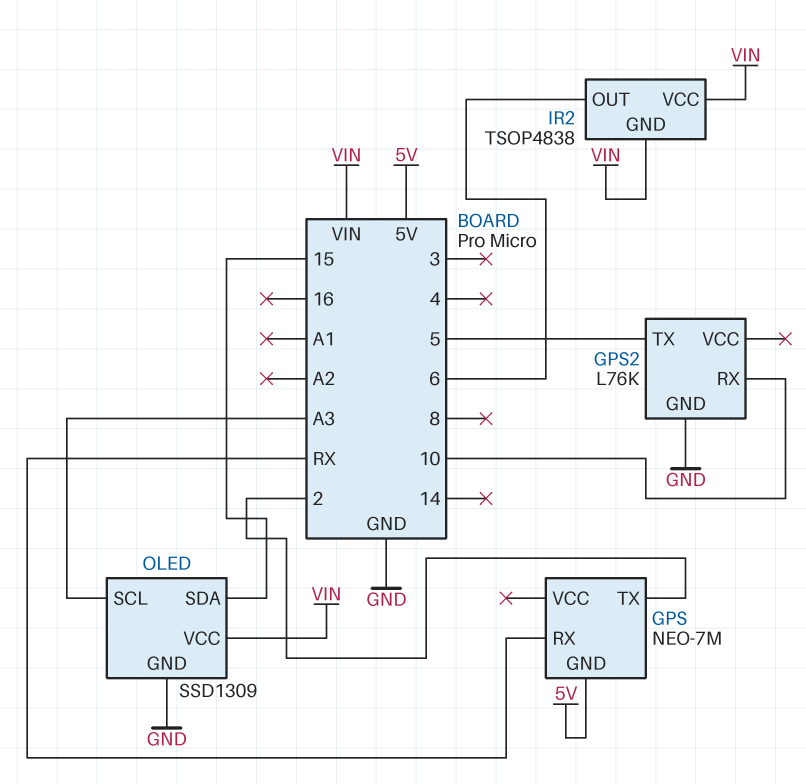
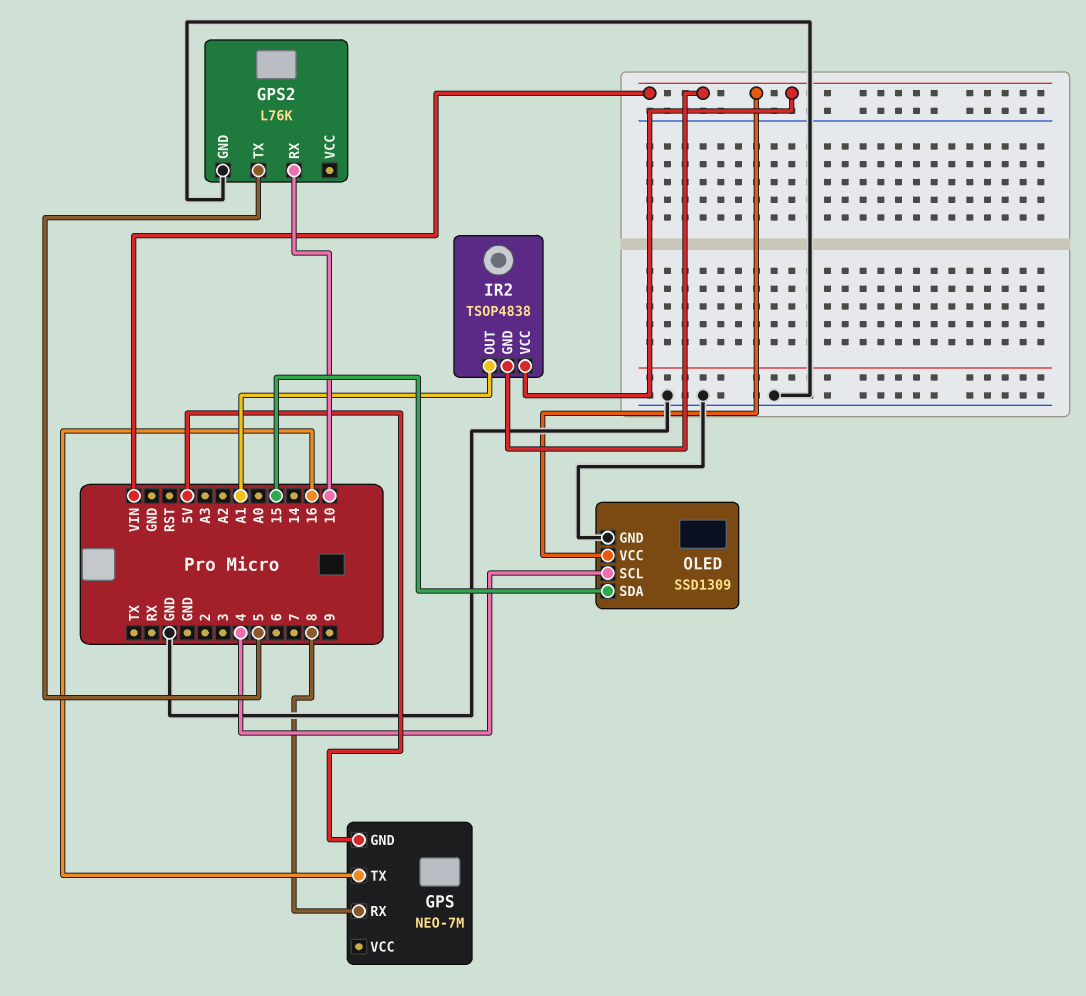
GPS pin RX: RX -> 8
GPS pin TX: 2 -> 16
IR2 pin OUT: 6 -> A1
OLED pin SCL: A3 -> 4

